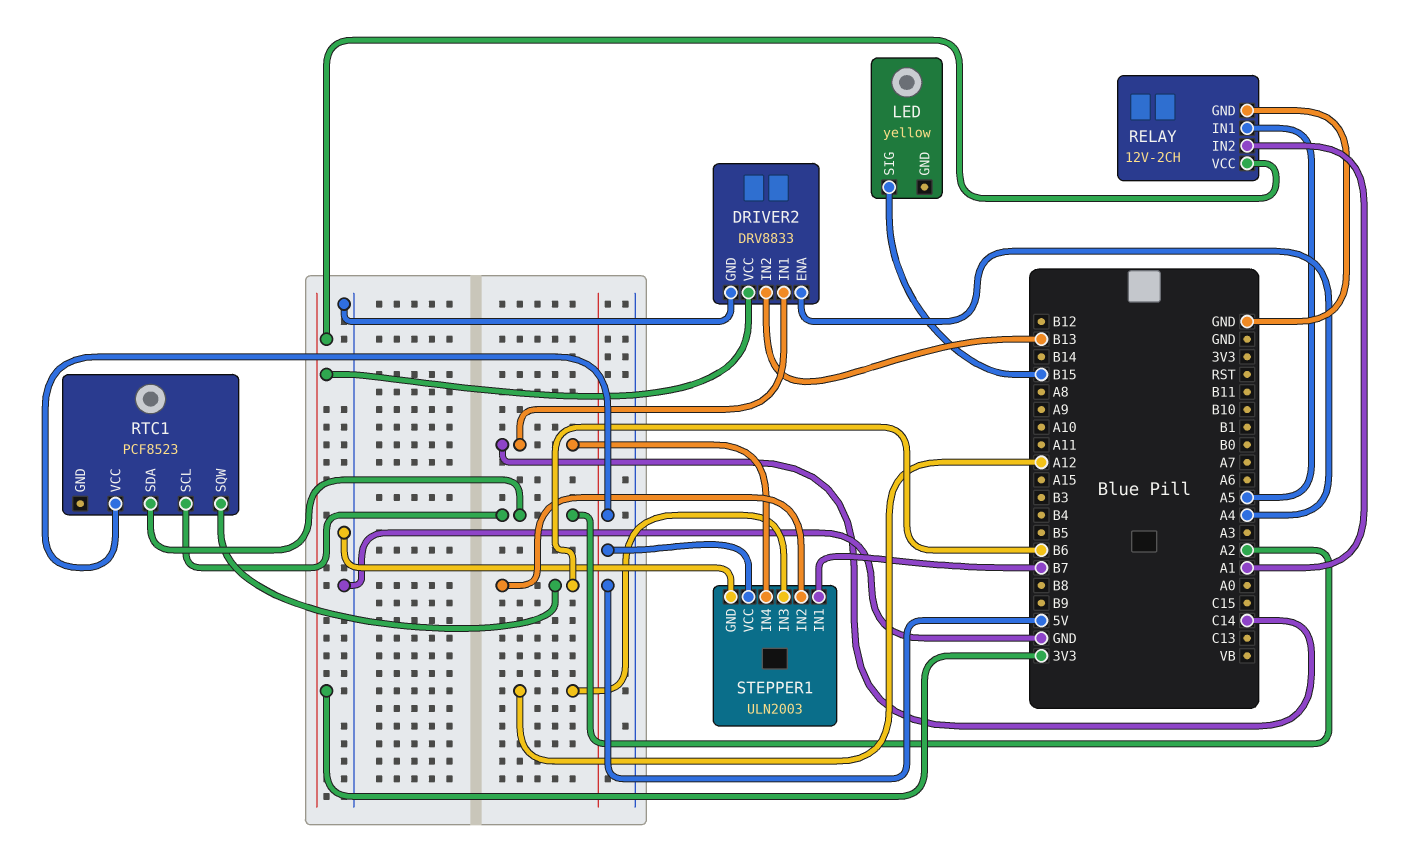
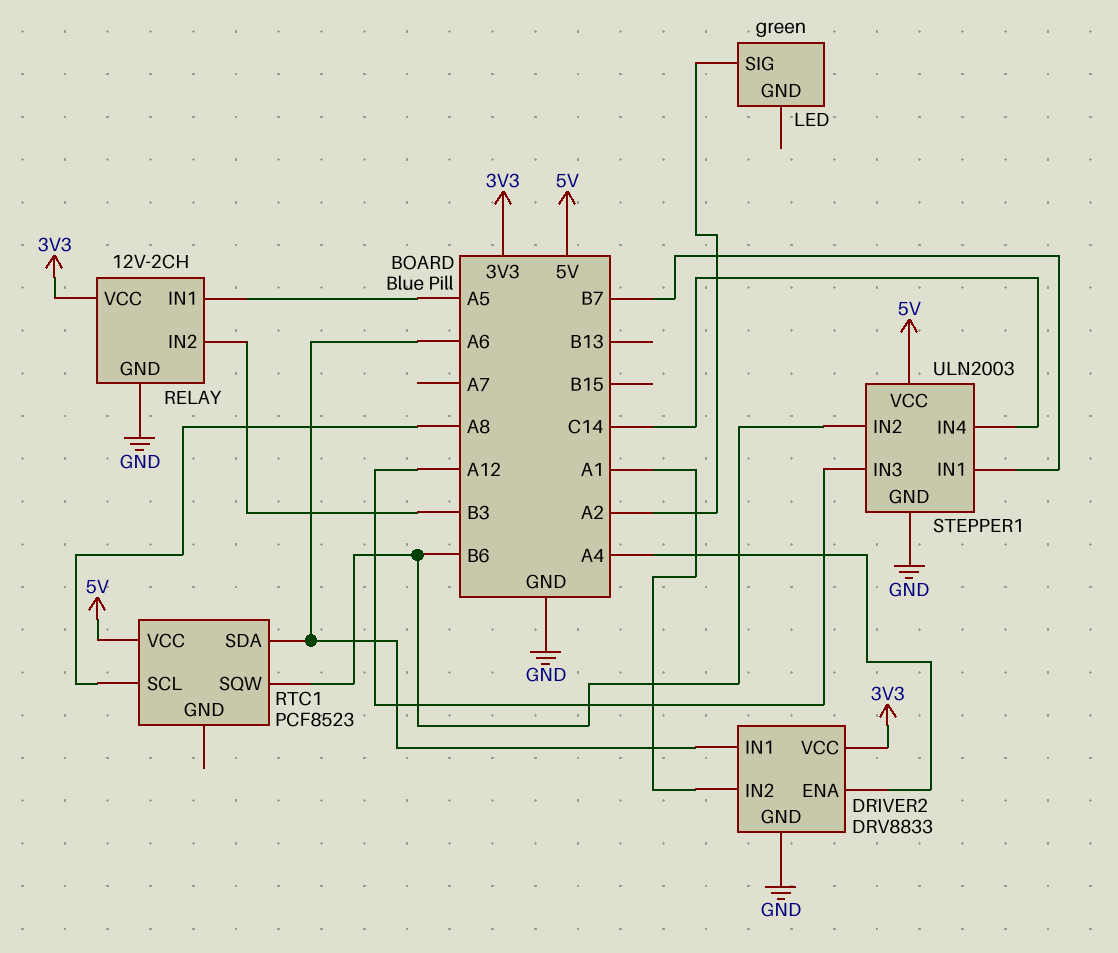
DRIVER2 pin IN1: C14 -> A6
DRIVER2 pin IN2: B13 -> A1
LED: yellow -> green
LED pin SIG: B15 -> A2
RELAY pin IN2: A1 -> B3
RTC1 pin SCL: A2 -> A8
RTC1 pin SDA: A2 -> A6

